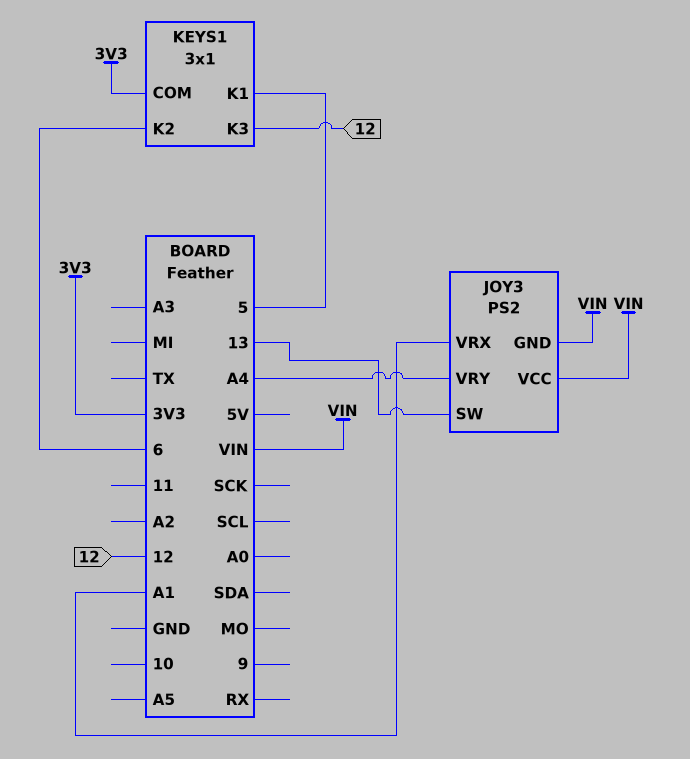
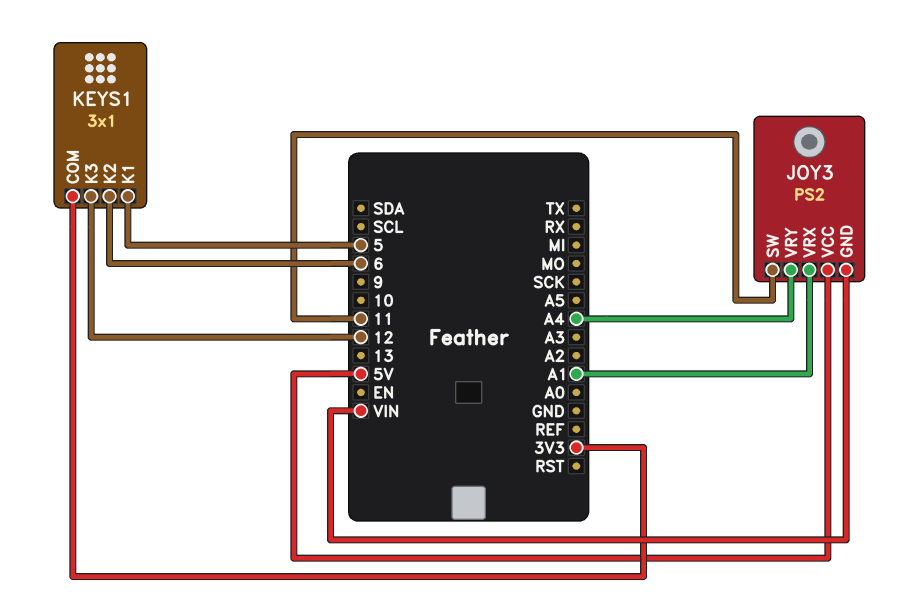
JOY3 pin SW: 13 -> 11
JOY3 pin VCC: VIN -> 5V

